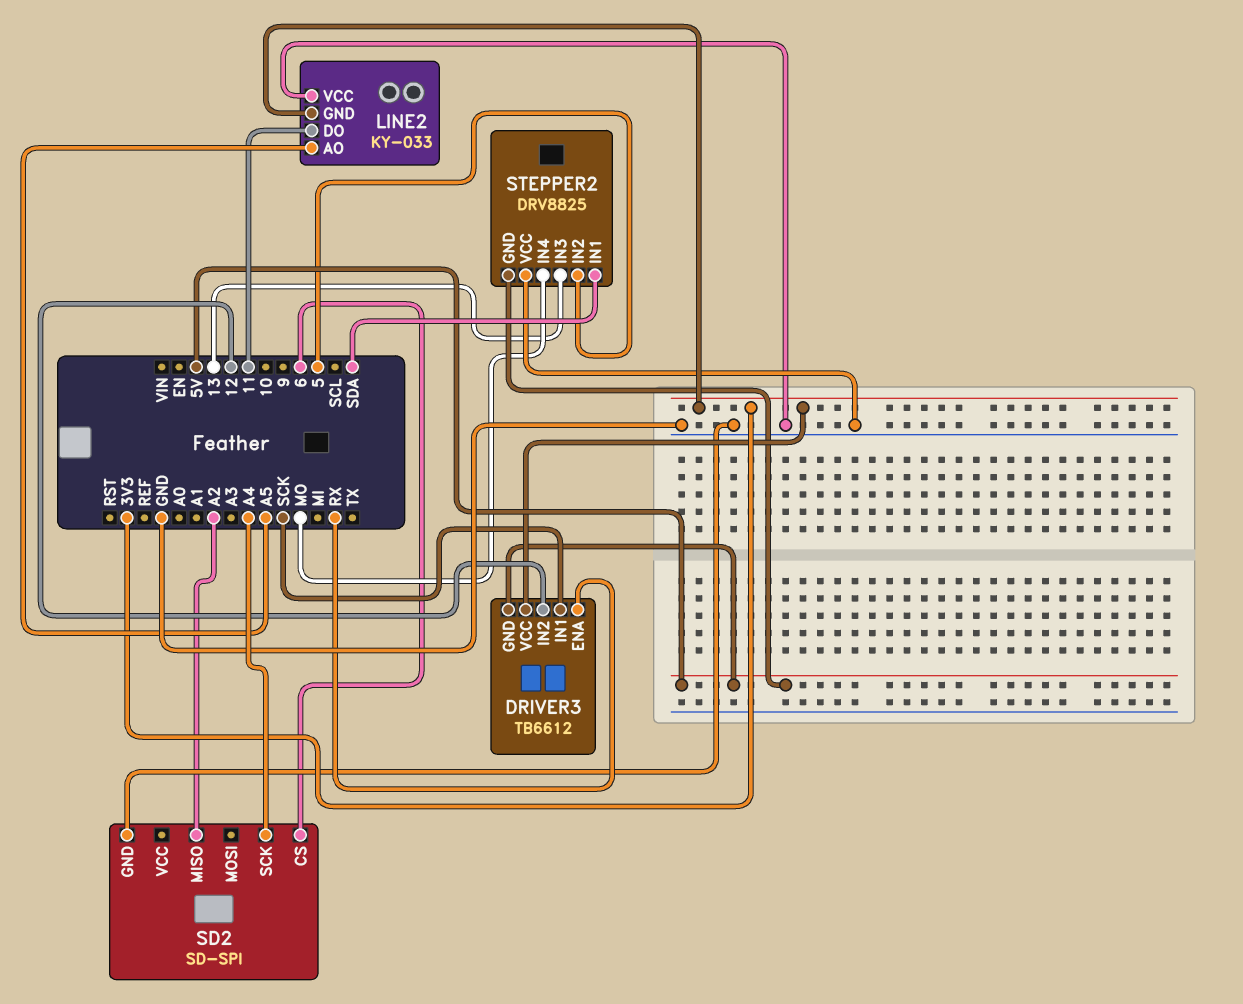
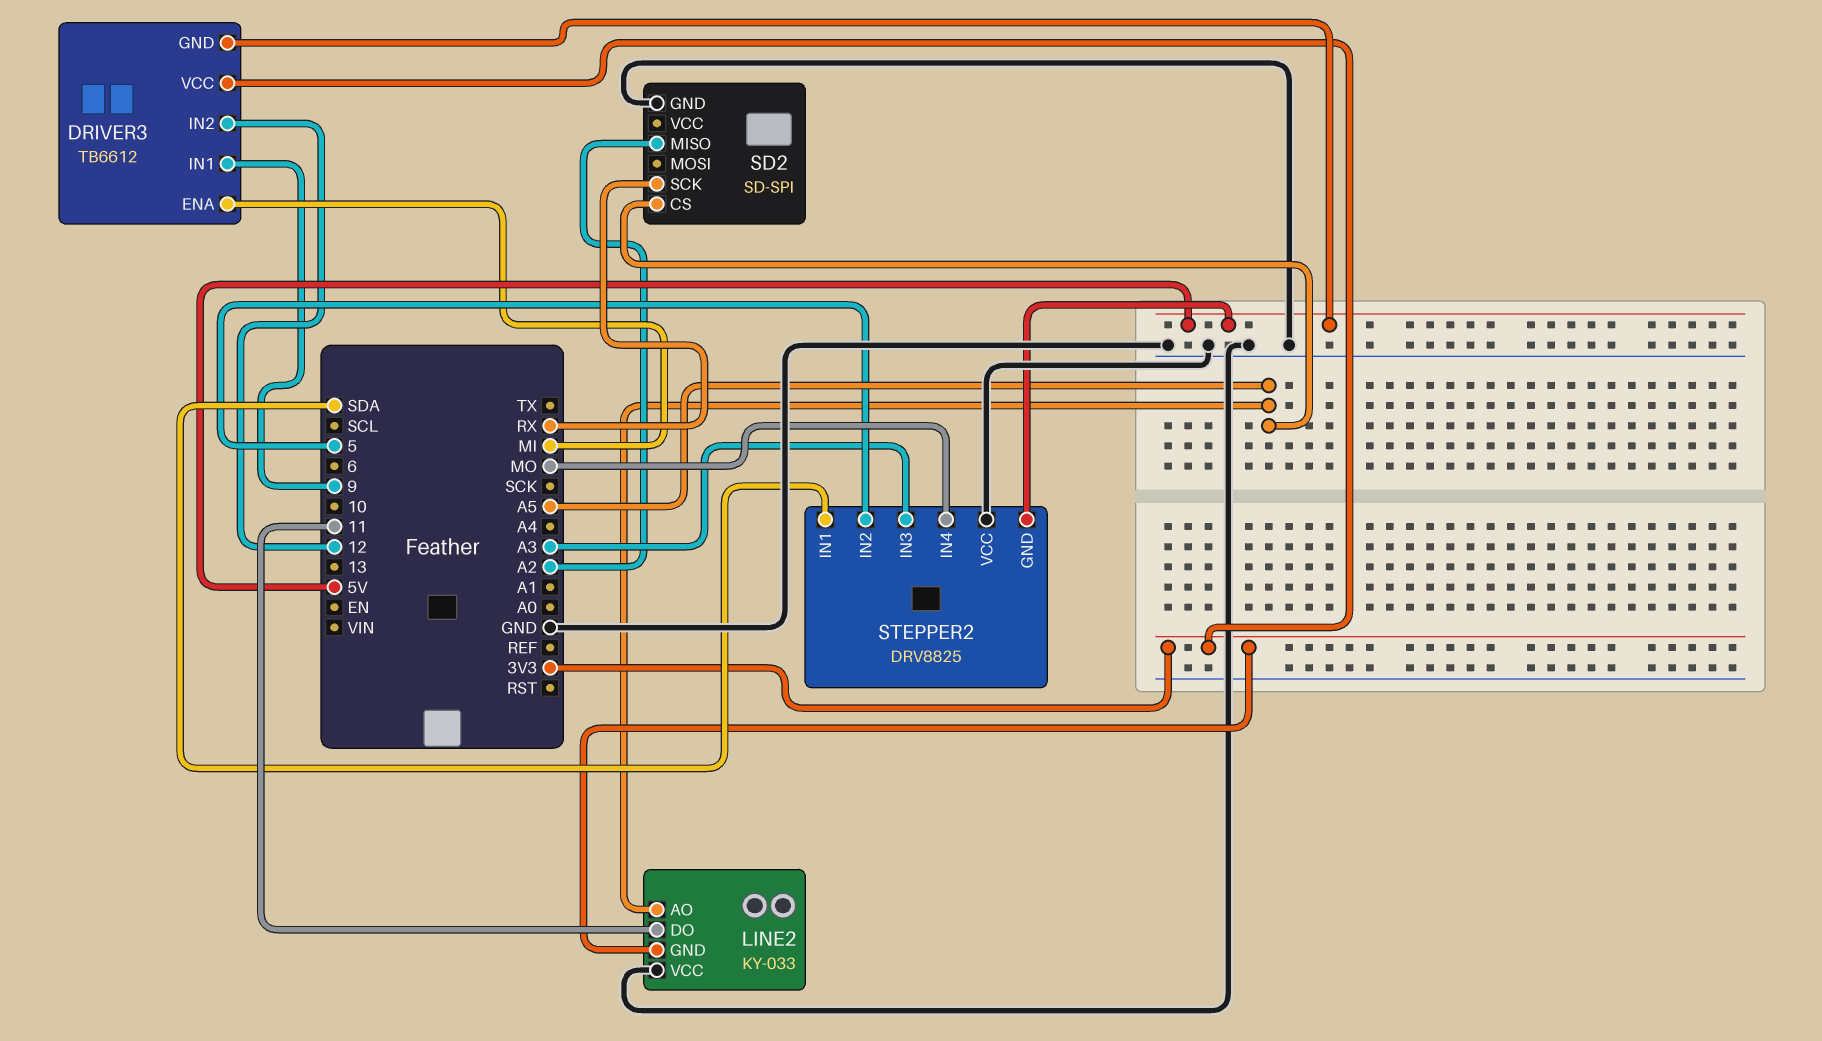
DRIVER3 pin ENA: RX -> MI
DRIVER3 pin IN1: SCK -> 9
SD2 pin CS: 6 -> A5
SD2 pin SCK: A4 -> RX
STEPPER2 pin IN3: 13 -> A3

